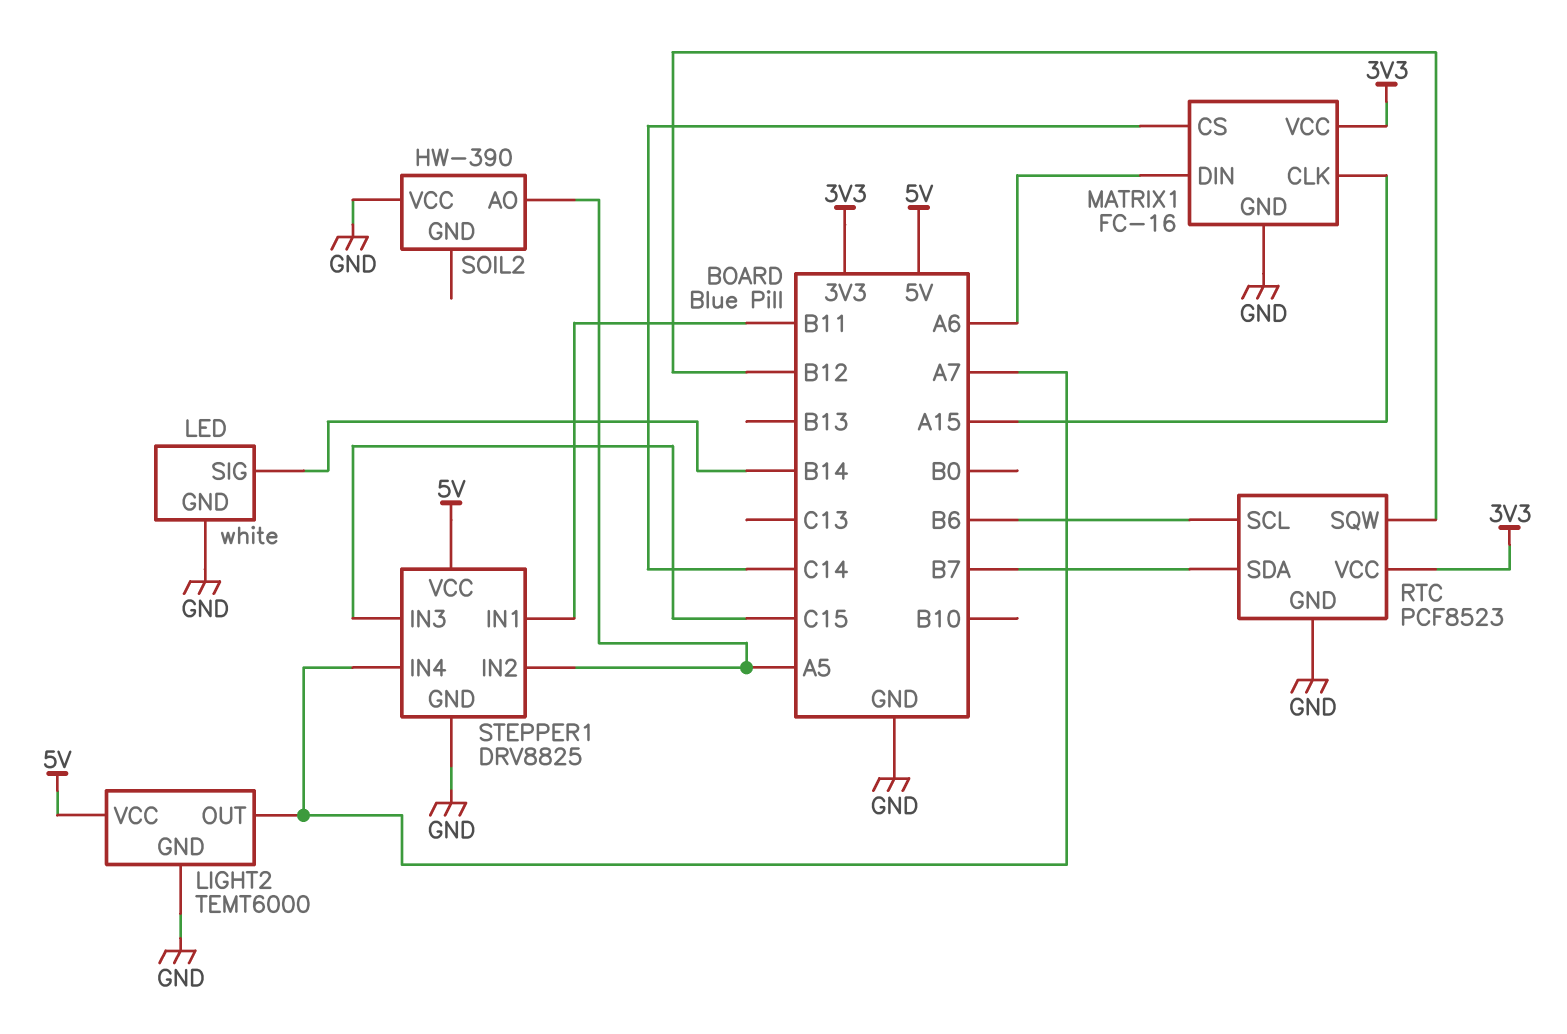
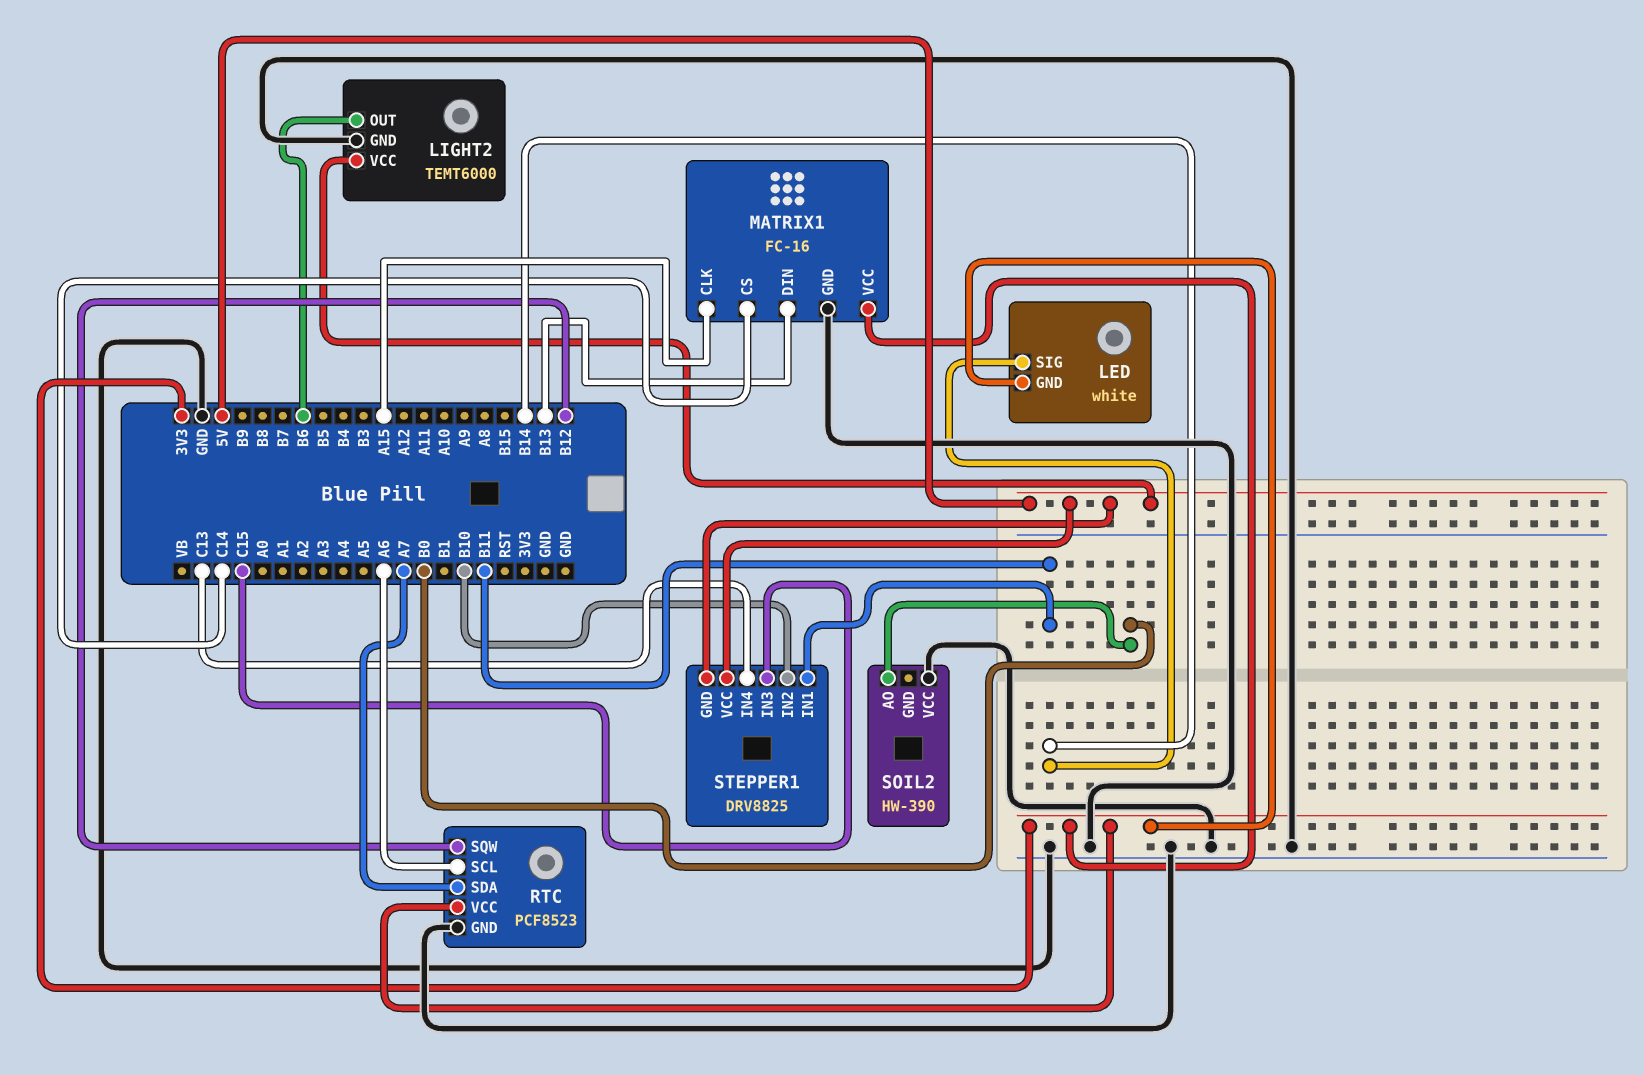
LED pin GND: GND -> 3V3
LIGHT2 pin OUT: A7 -> B6
MATRIX1 pin DIN: A6 -> B13
RTC pin SCL: B6 -> A6
RTC pin SDA: B7 -> A7
SOIL2 pin AO: A5 -> B0
STEPPER1 pin GND: GND -> 5V
STEPPER1 pin IN2: A5 -> B10
STEPPER1 pin IN4: A7 -> C13

